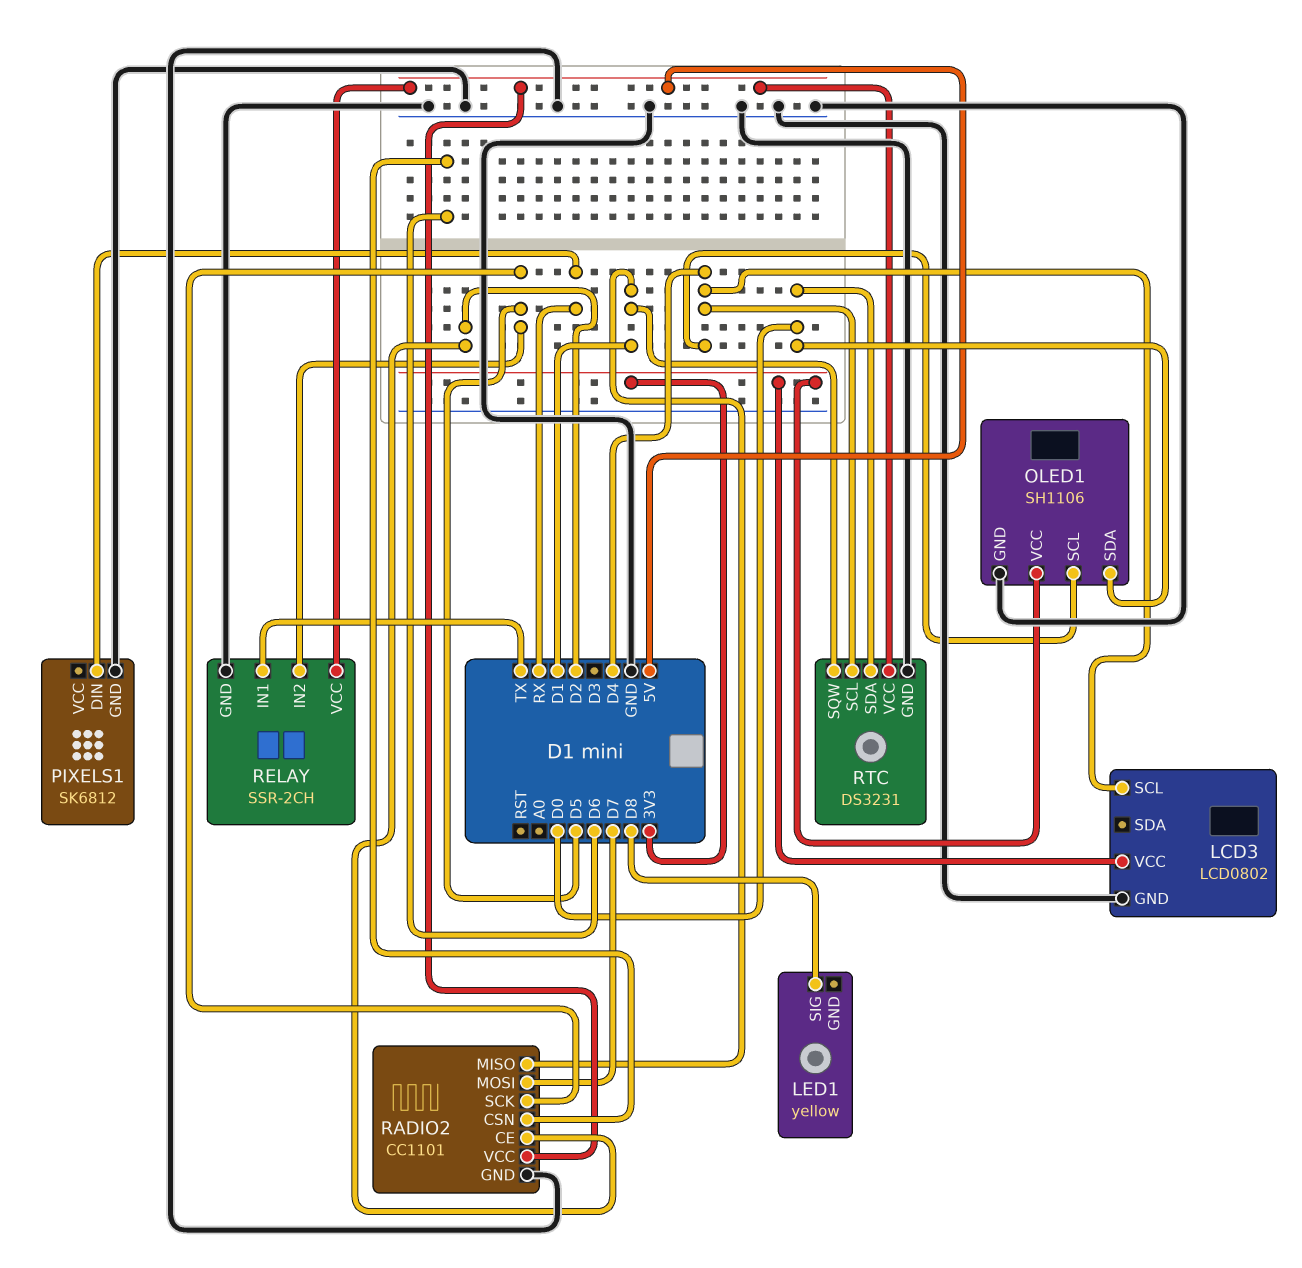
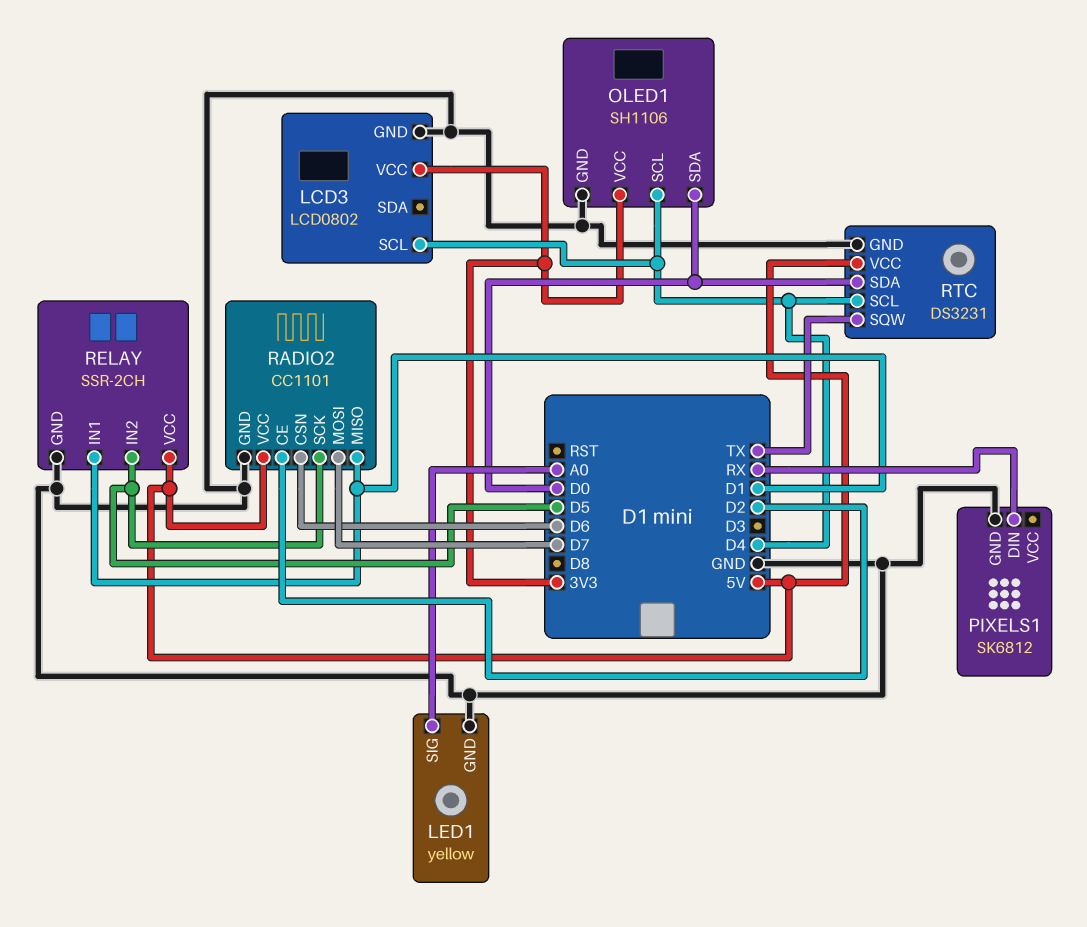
LED1 pin GND: none -> GND
LED1 pin SIG: D8 -> A0
RELAY pin IN1: TX -> D1
RTC pin SQW: D1 -> TX

